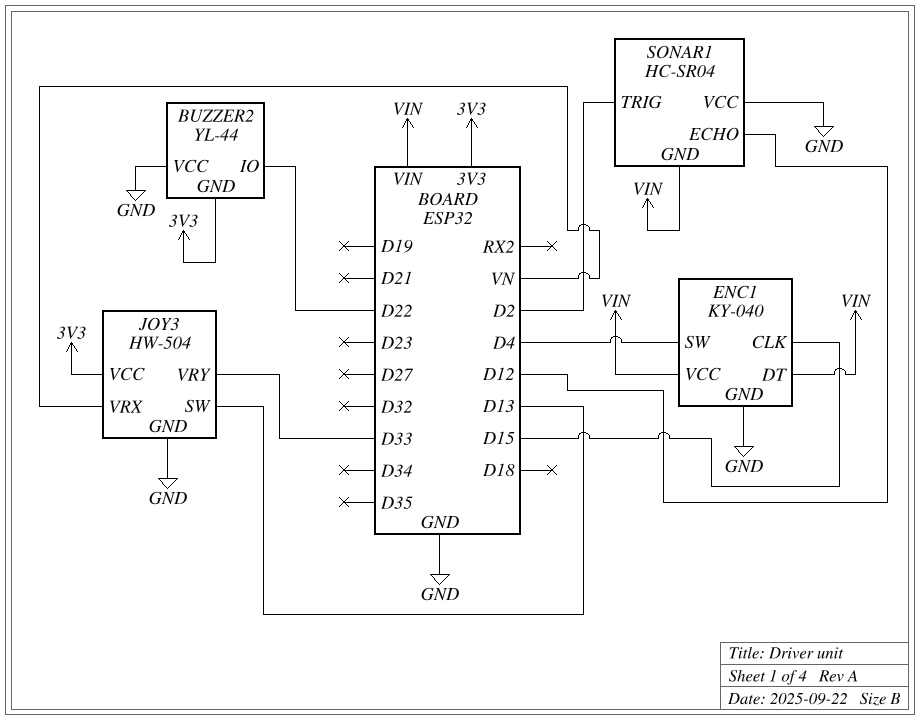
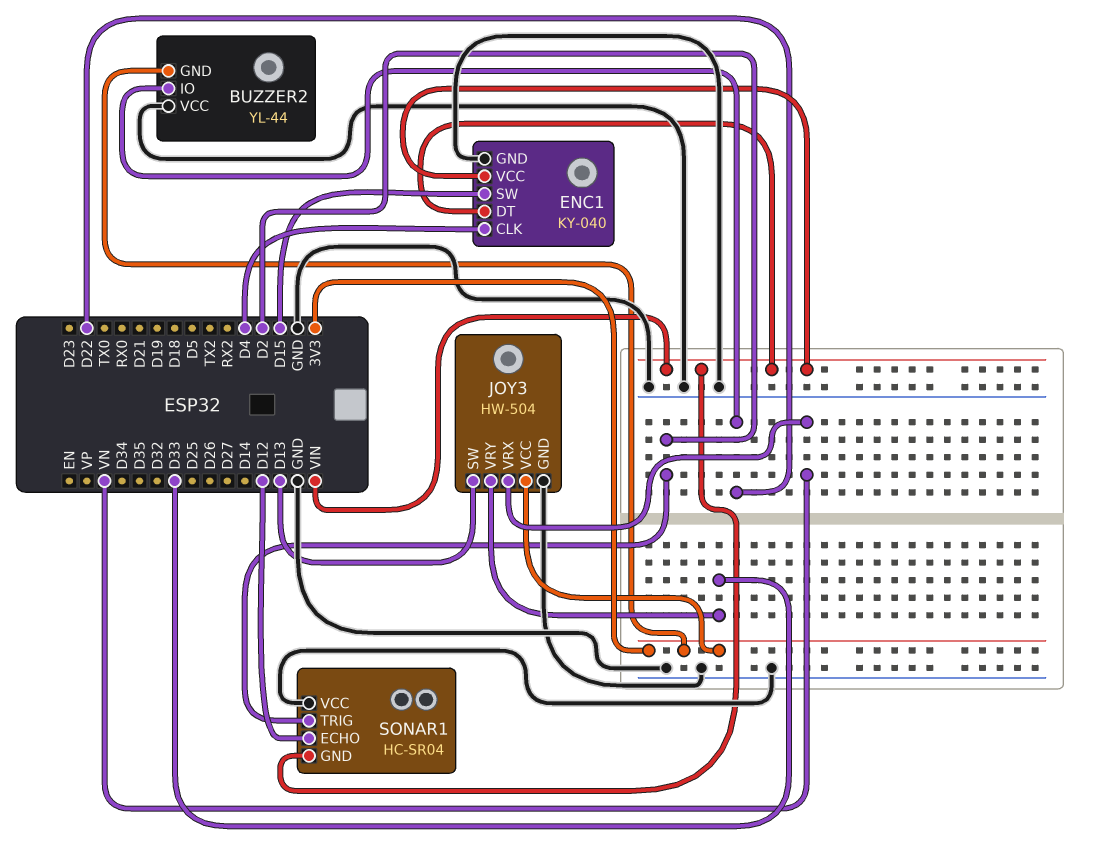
ENC1 pin CLK: D15 -> D4
ENC1 pin SW: D4 -> D15

